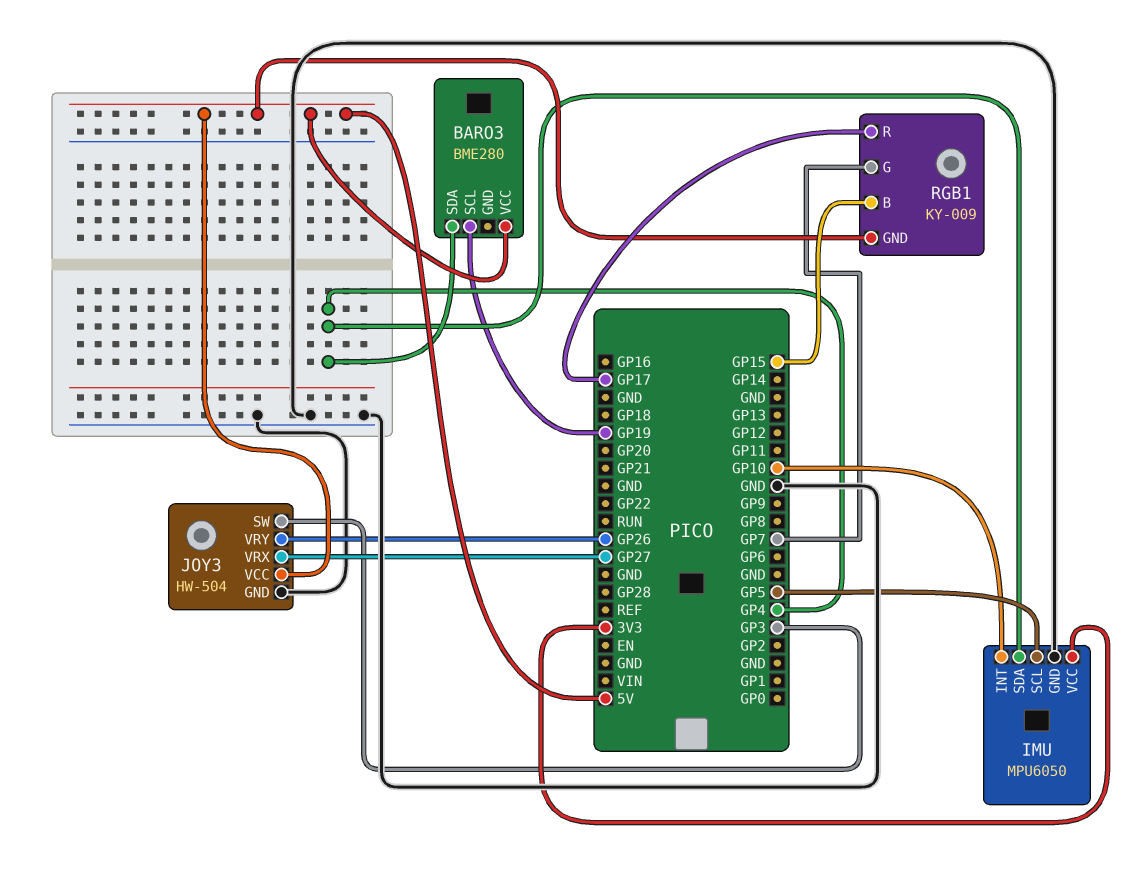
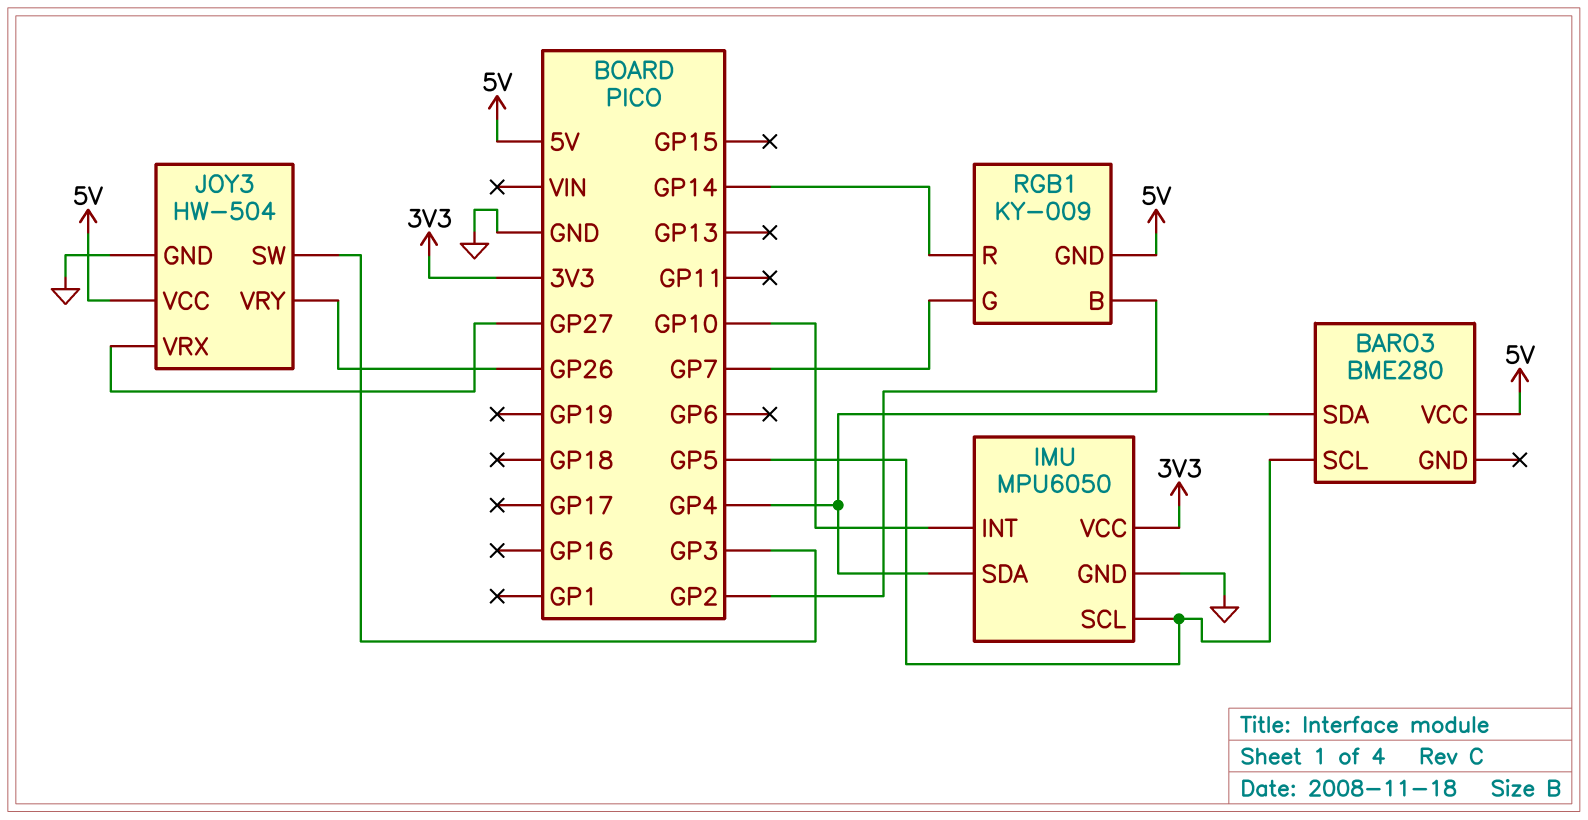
BARO3 pin SCL: GP19 -> GP5
RGB1 pin B: GP15 -> GP2
RGB1 pin R: GP17 -> GP14

